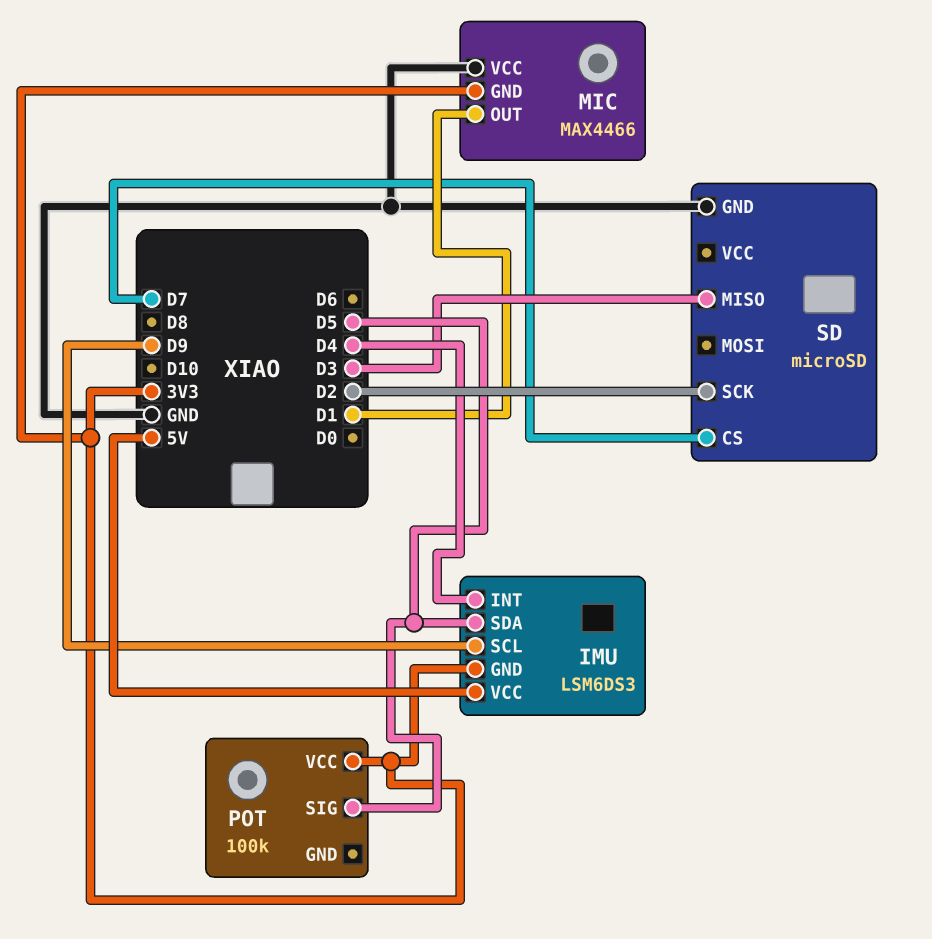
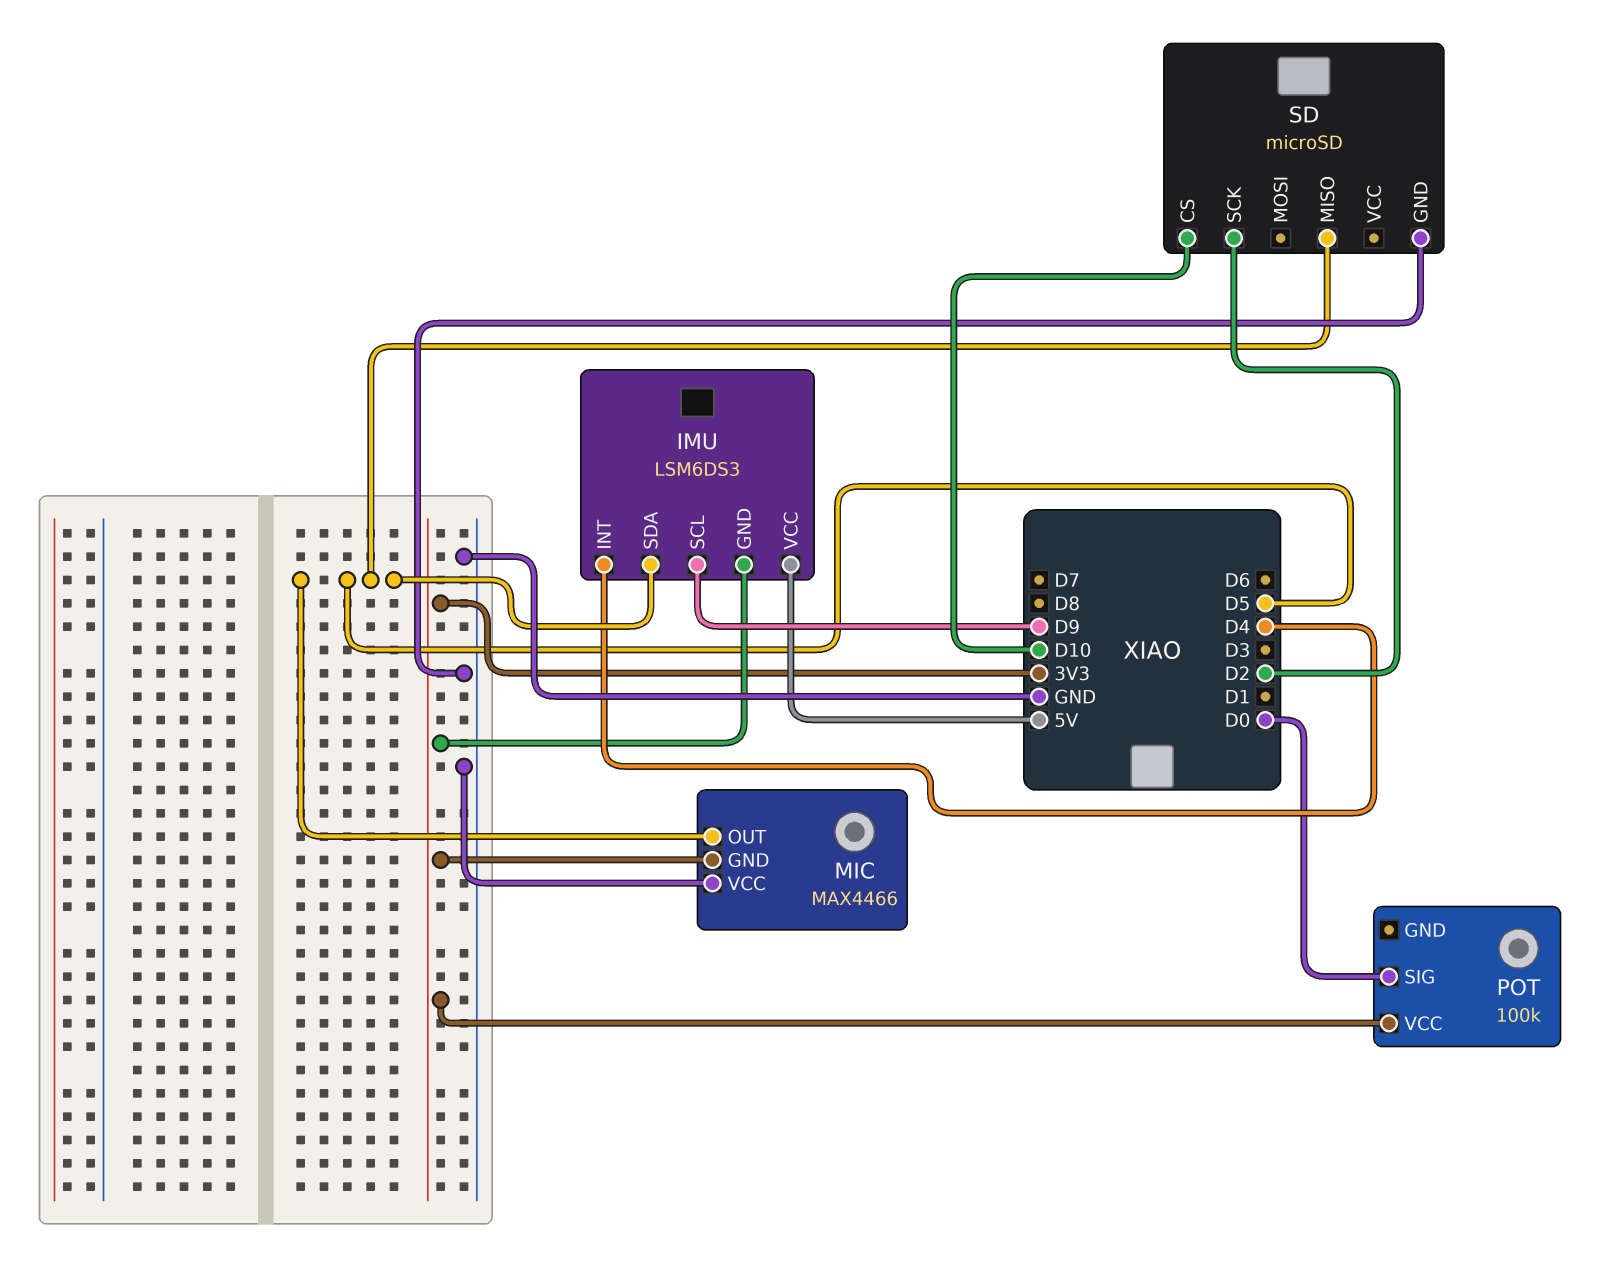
MIC pin OUT: D1 -> D5
POT pin SIG: D5 -> D0
SD pin CS: D7 -> D10
SD pin MISO: D3 -> D5

